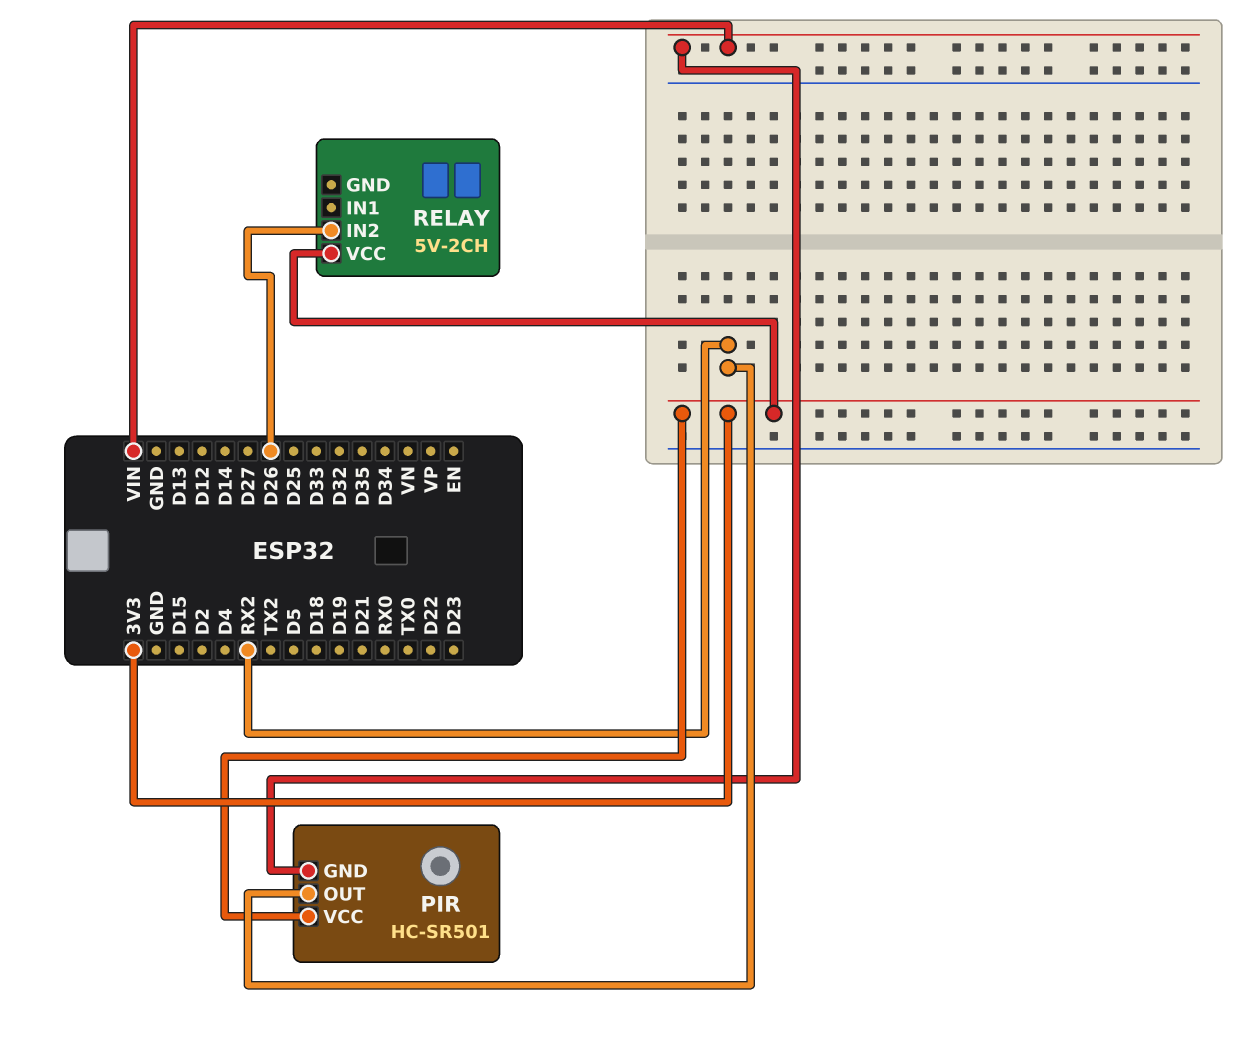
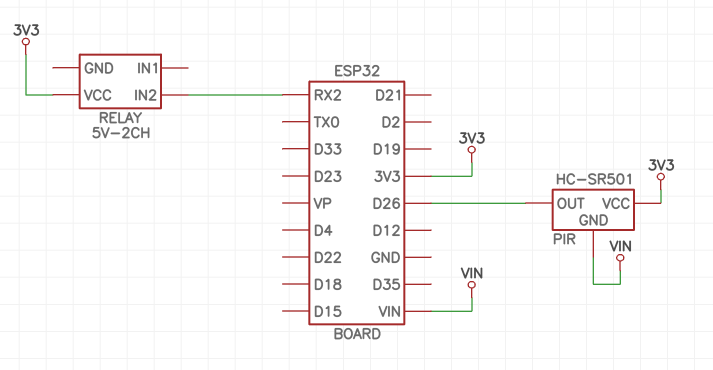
PIR pin OUT: RX2 -> D26
RELAY pin IN2: D26 -> RX2

